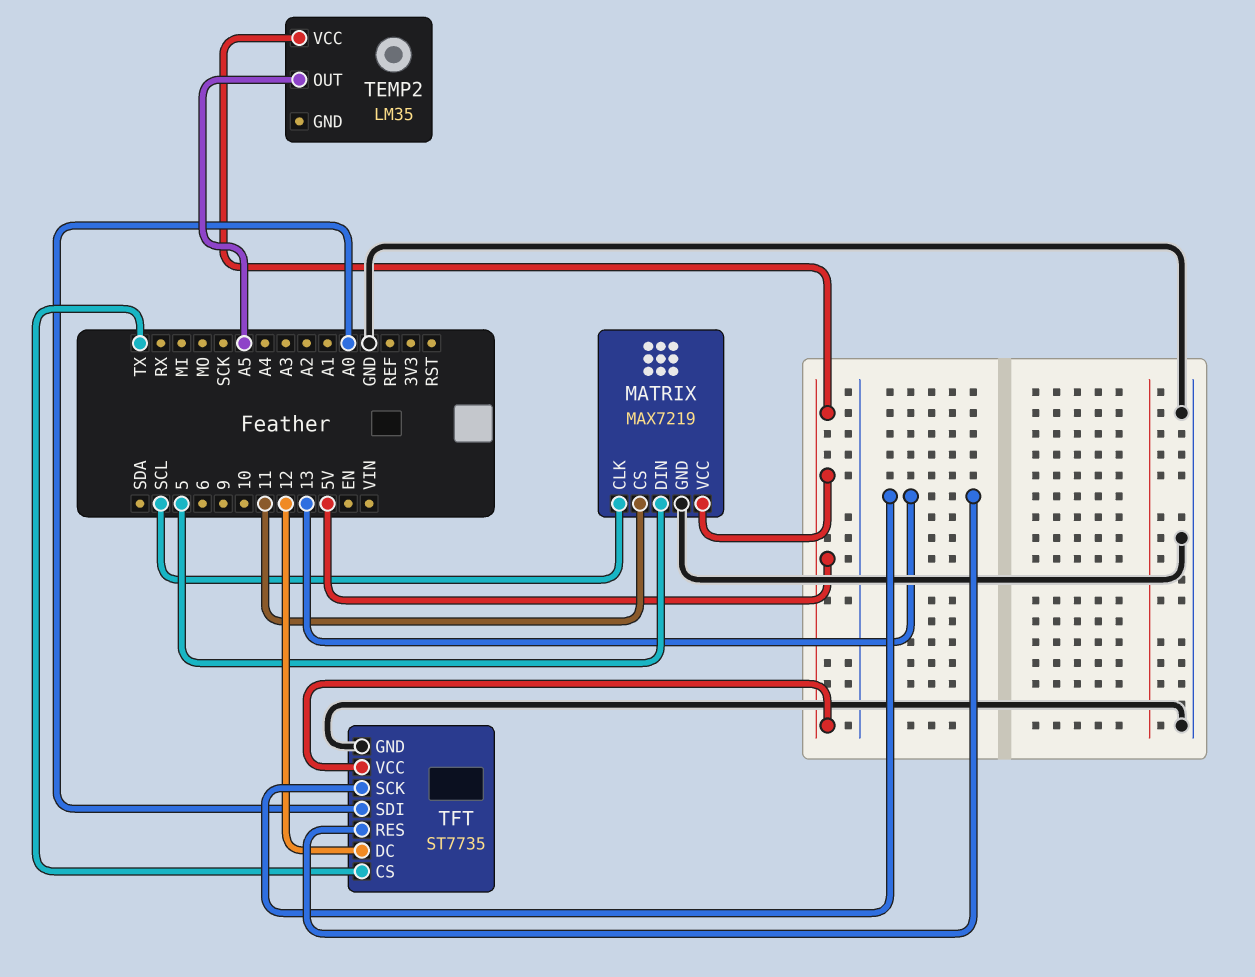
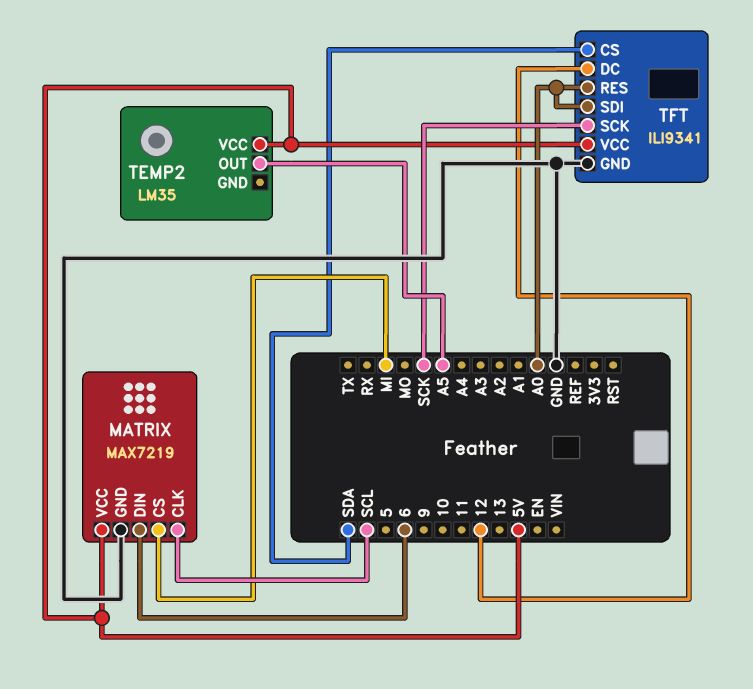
MATRIX pin CS: 11 -> MI
MATRIX pin DIN: 5 -> 6
TFT: ST7735 -> ILI9341
TFT pin CS: TX -> SDA
TFT pin RES: 13 -> A0
TFT pin SCK: 13 -> SCK

